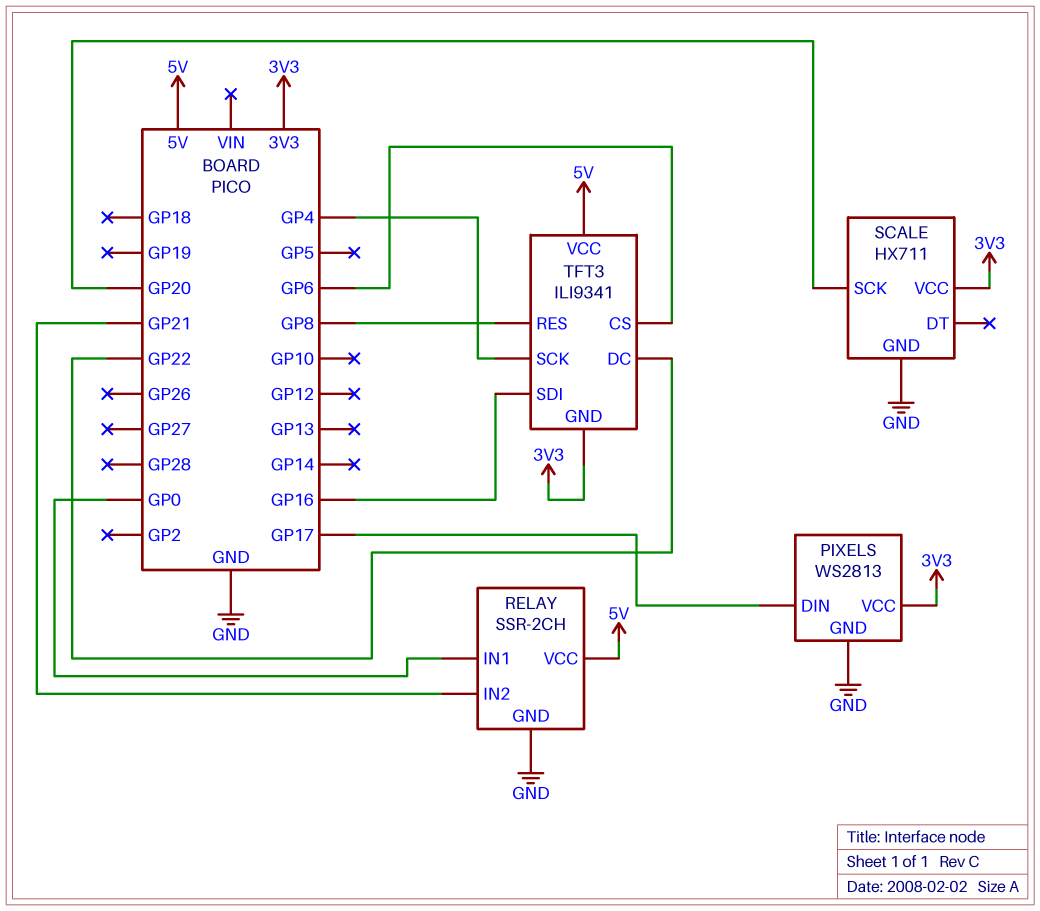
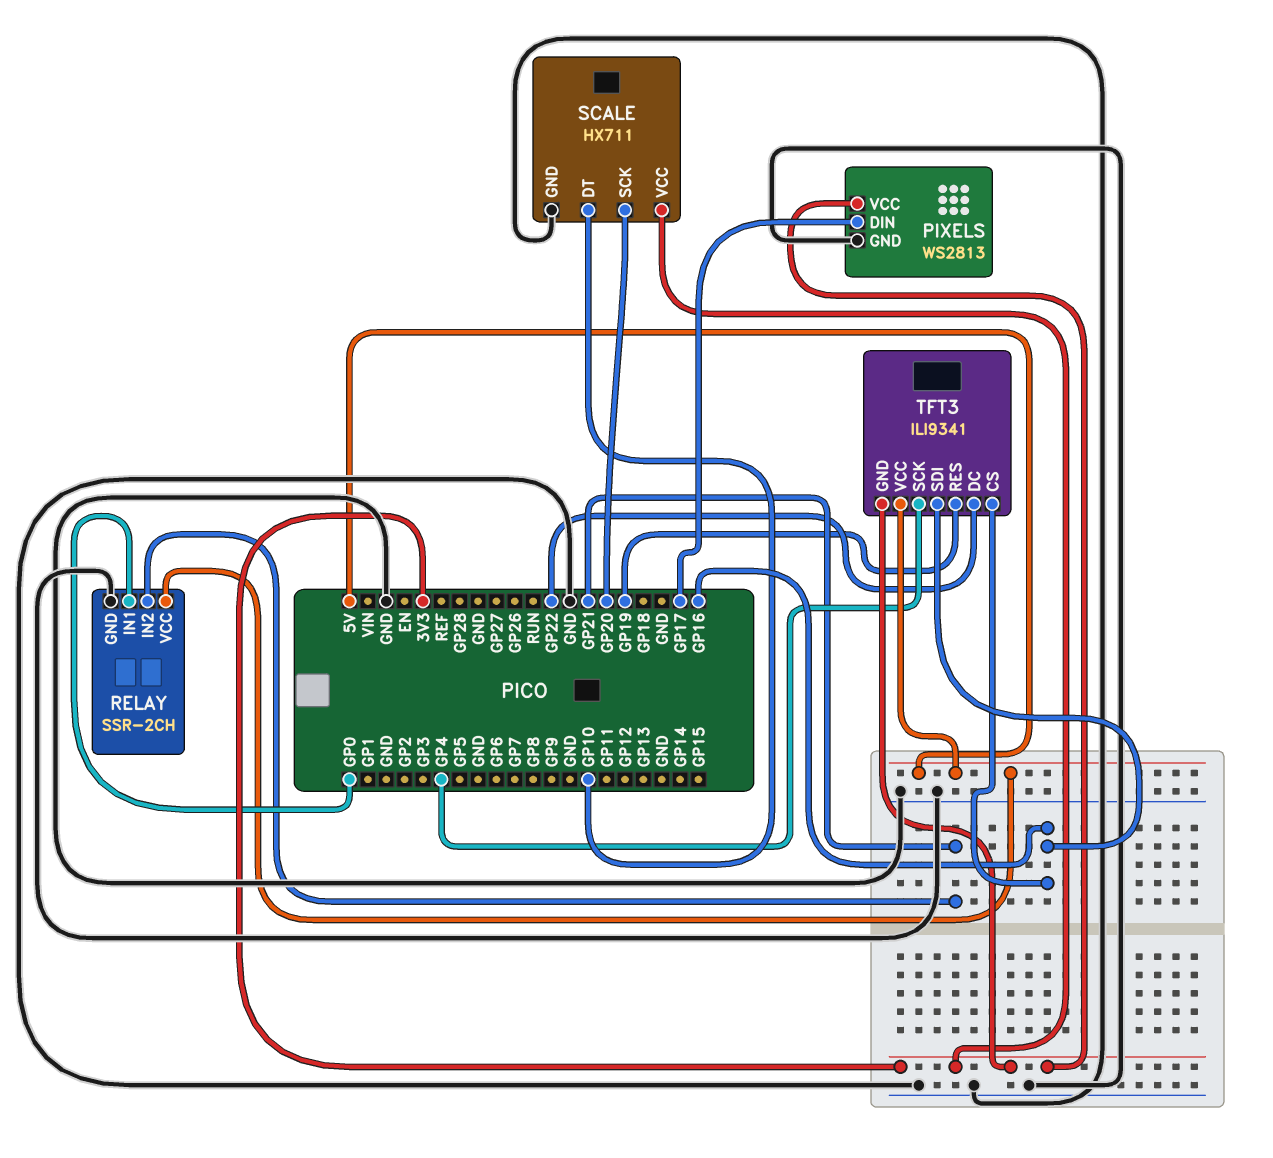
SCALE pin DT: none -> GP10
TFT3 pin CS: GP6 -> GP16
TFT3 pin RES: GP8 -> GP19

